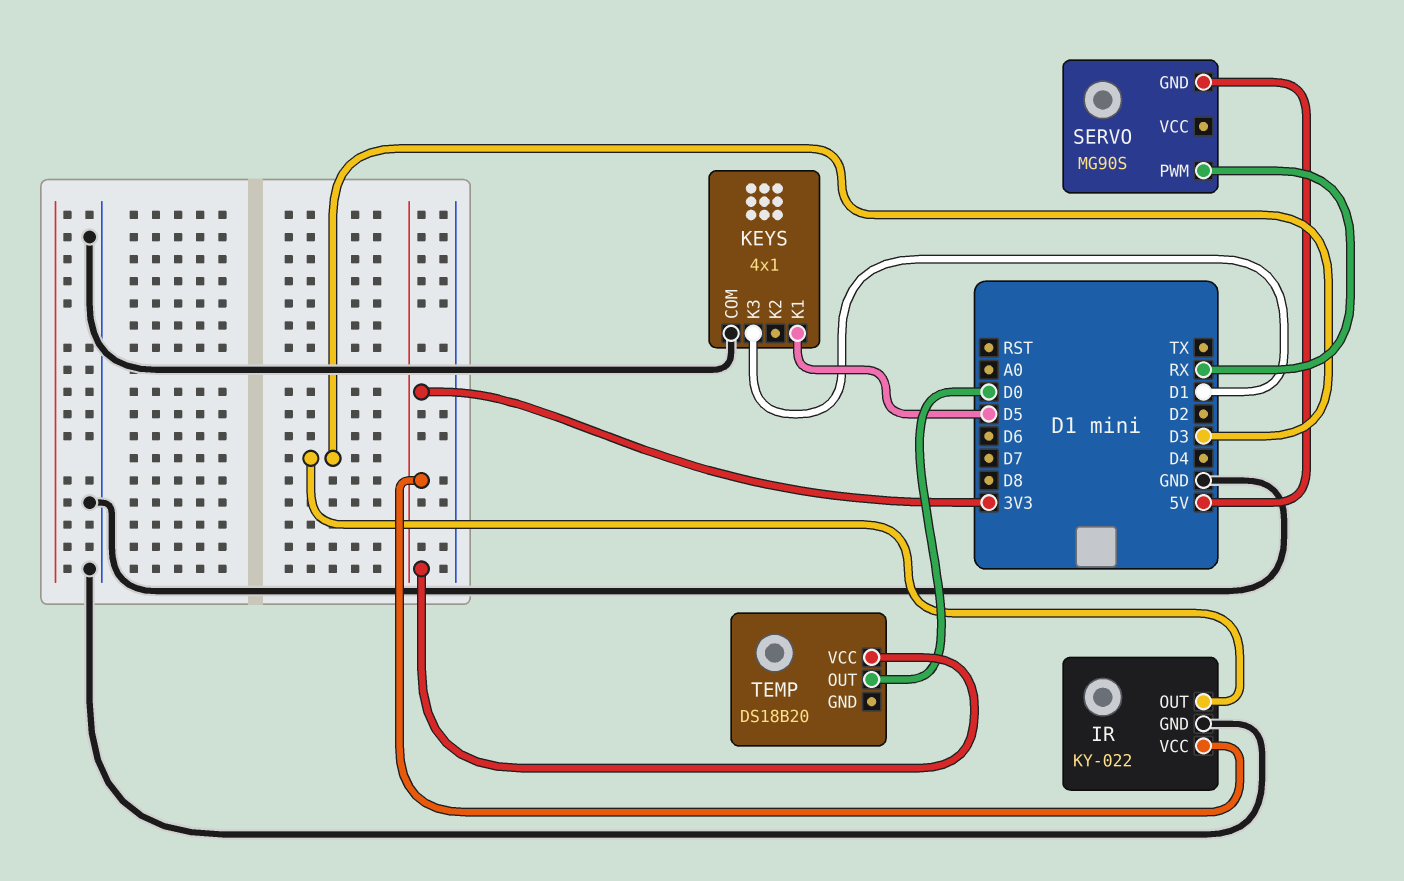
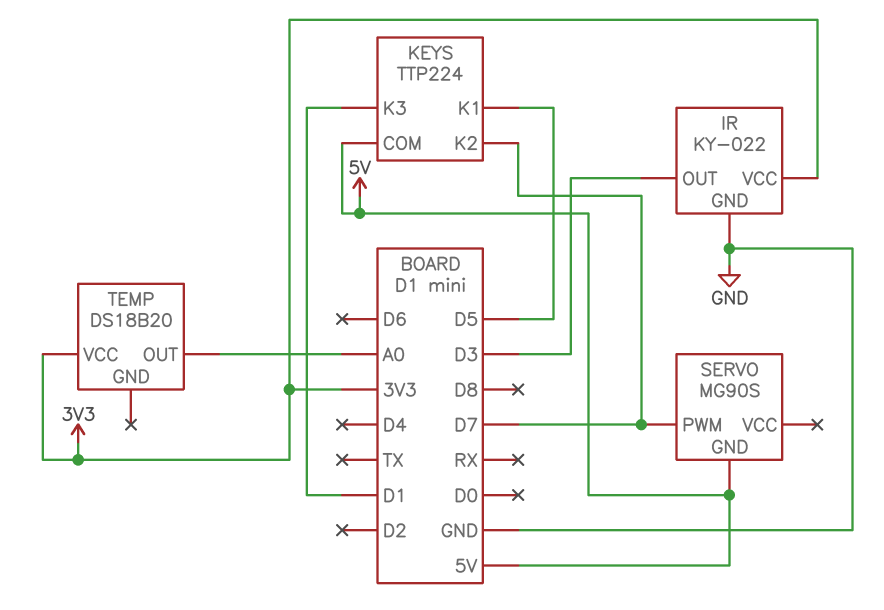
KEYS: 4x1 -> TTP224
KEYS pin COM: GND -> 5V
KEYS pin K2: none -> D7
SERVO pin PWM: RX -> D7
TEMP pin OUT: D0 -> A0

